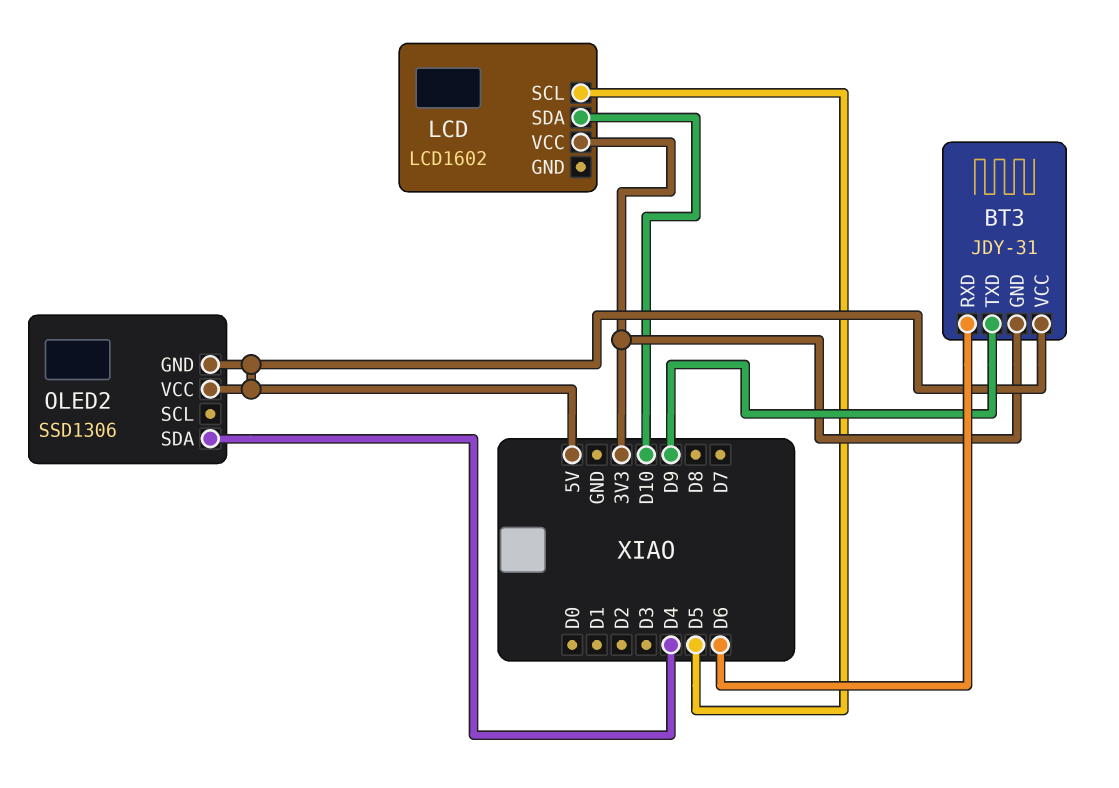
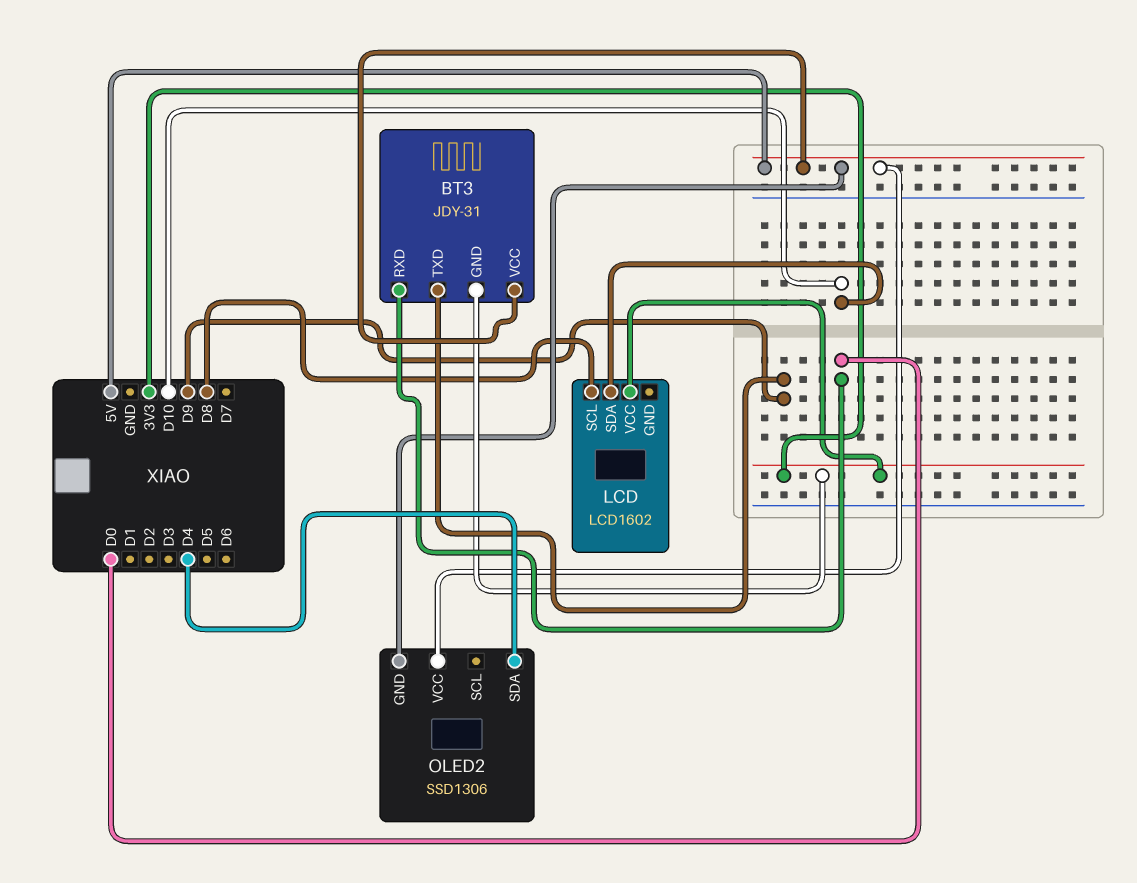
BT3 pin RXD: D6 -> D0
LCD pin SCL: D5 -> D8

